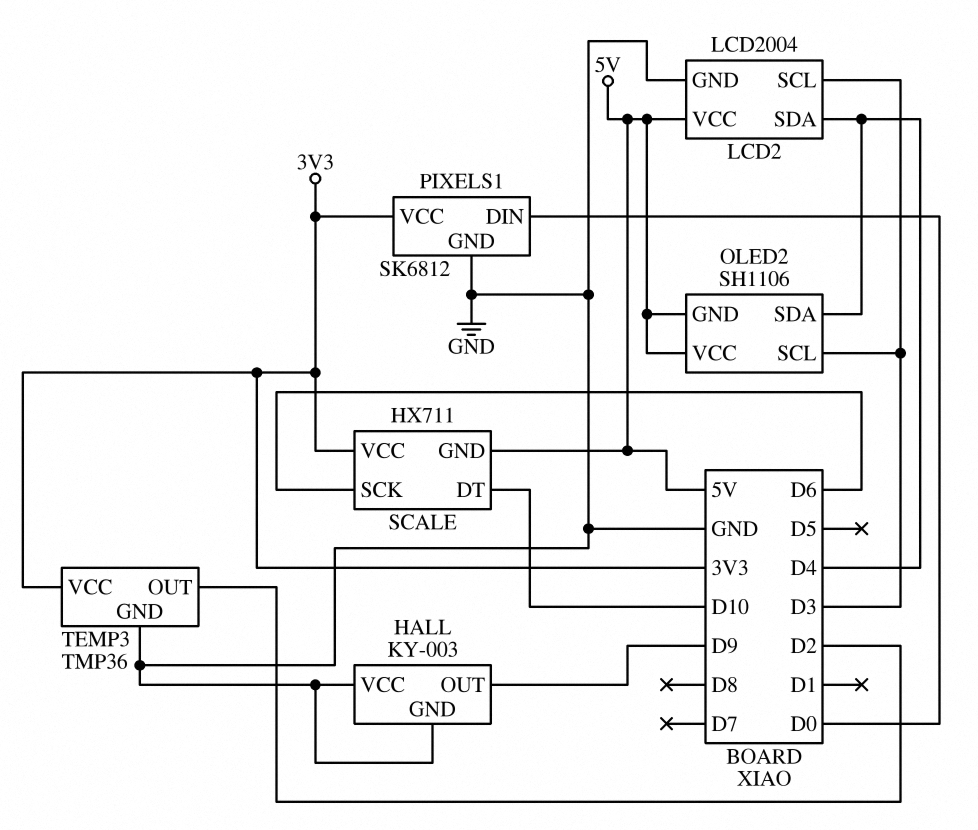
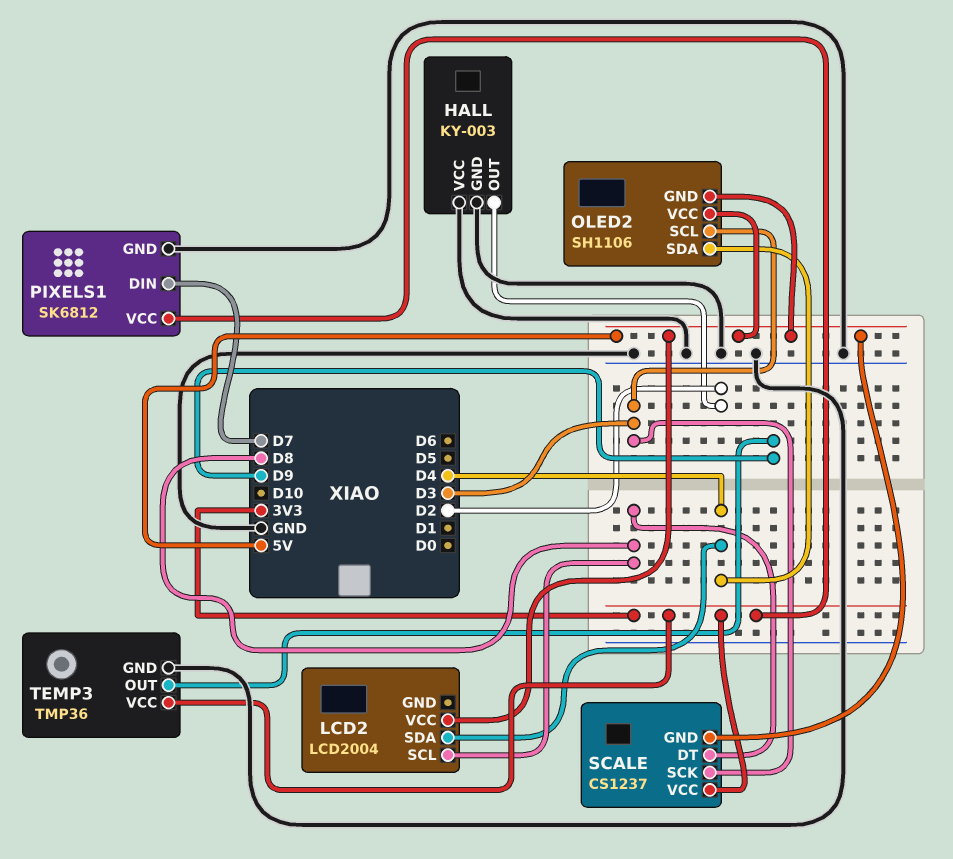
HALL pin OUT: D9 -> D2
LCD2 pin GND: GND -> none
LCD2 pin SCL: D3 -> D8
PIXELS1 pin DIN: D0 -> D7
SCALE: HX711 -> CS1237
SCALE pin DT: D10 -> D8
SCALE pin SCK: D6 -> D3
TEMP3 pin OUT: D2 -> D9

